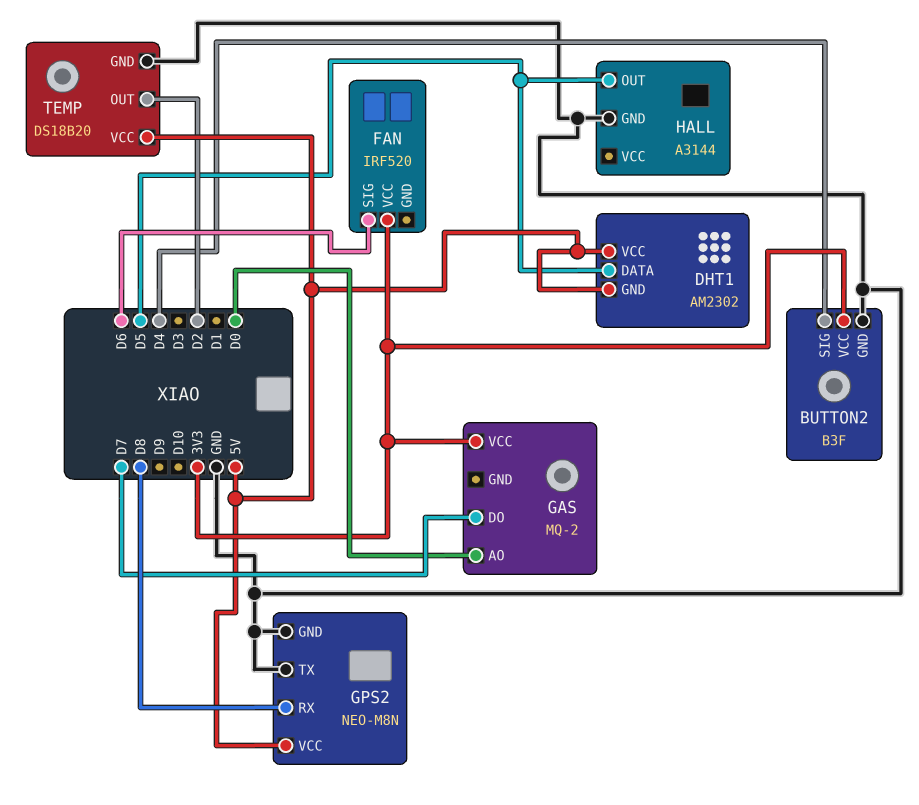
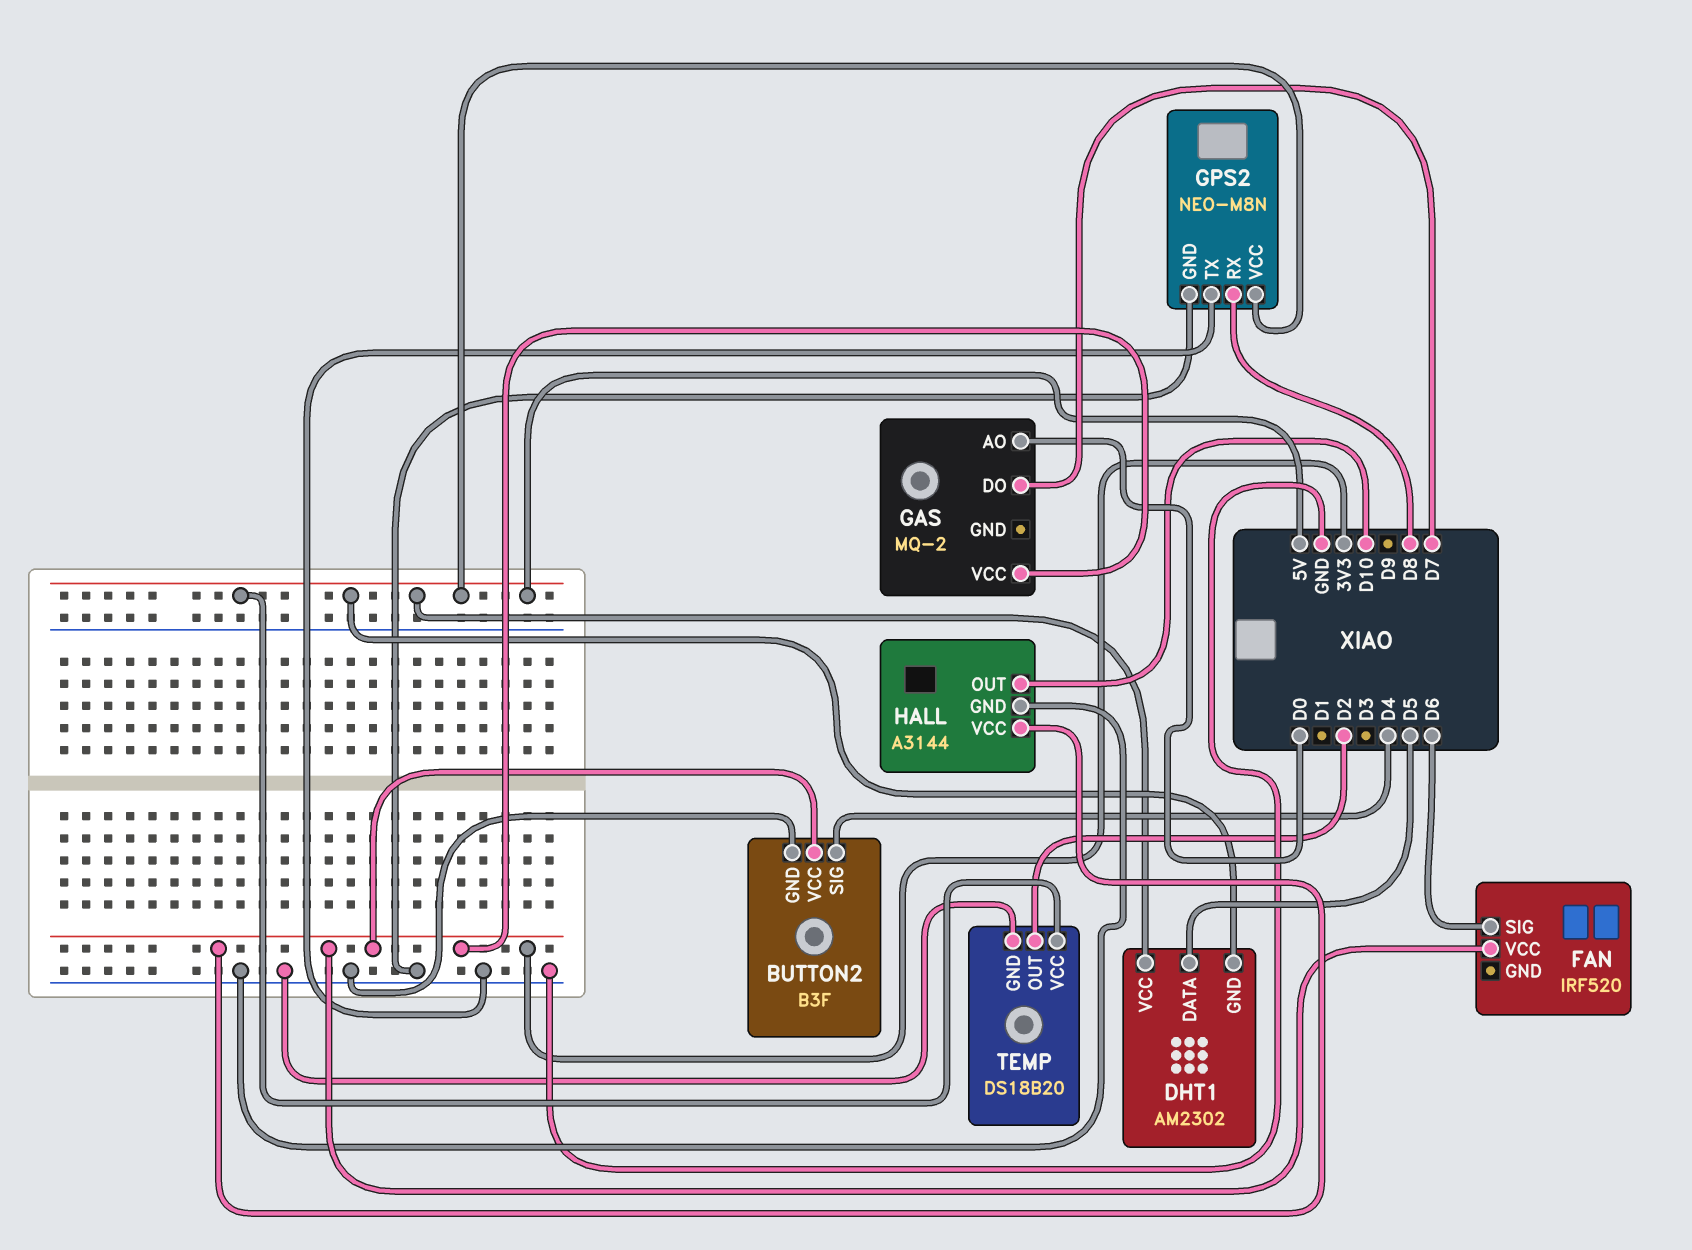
HALL pin OUT: D5 -> D10
HALL pin VCC: none -> 3V3

